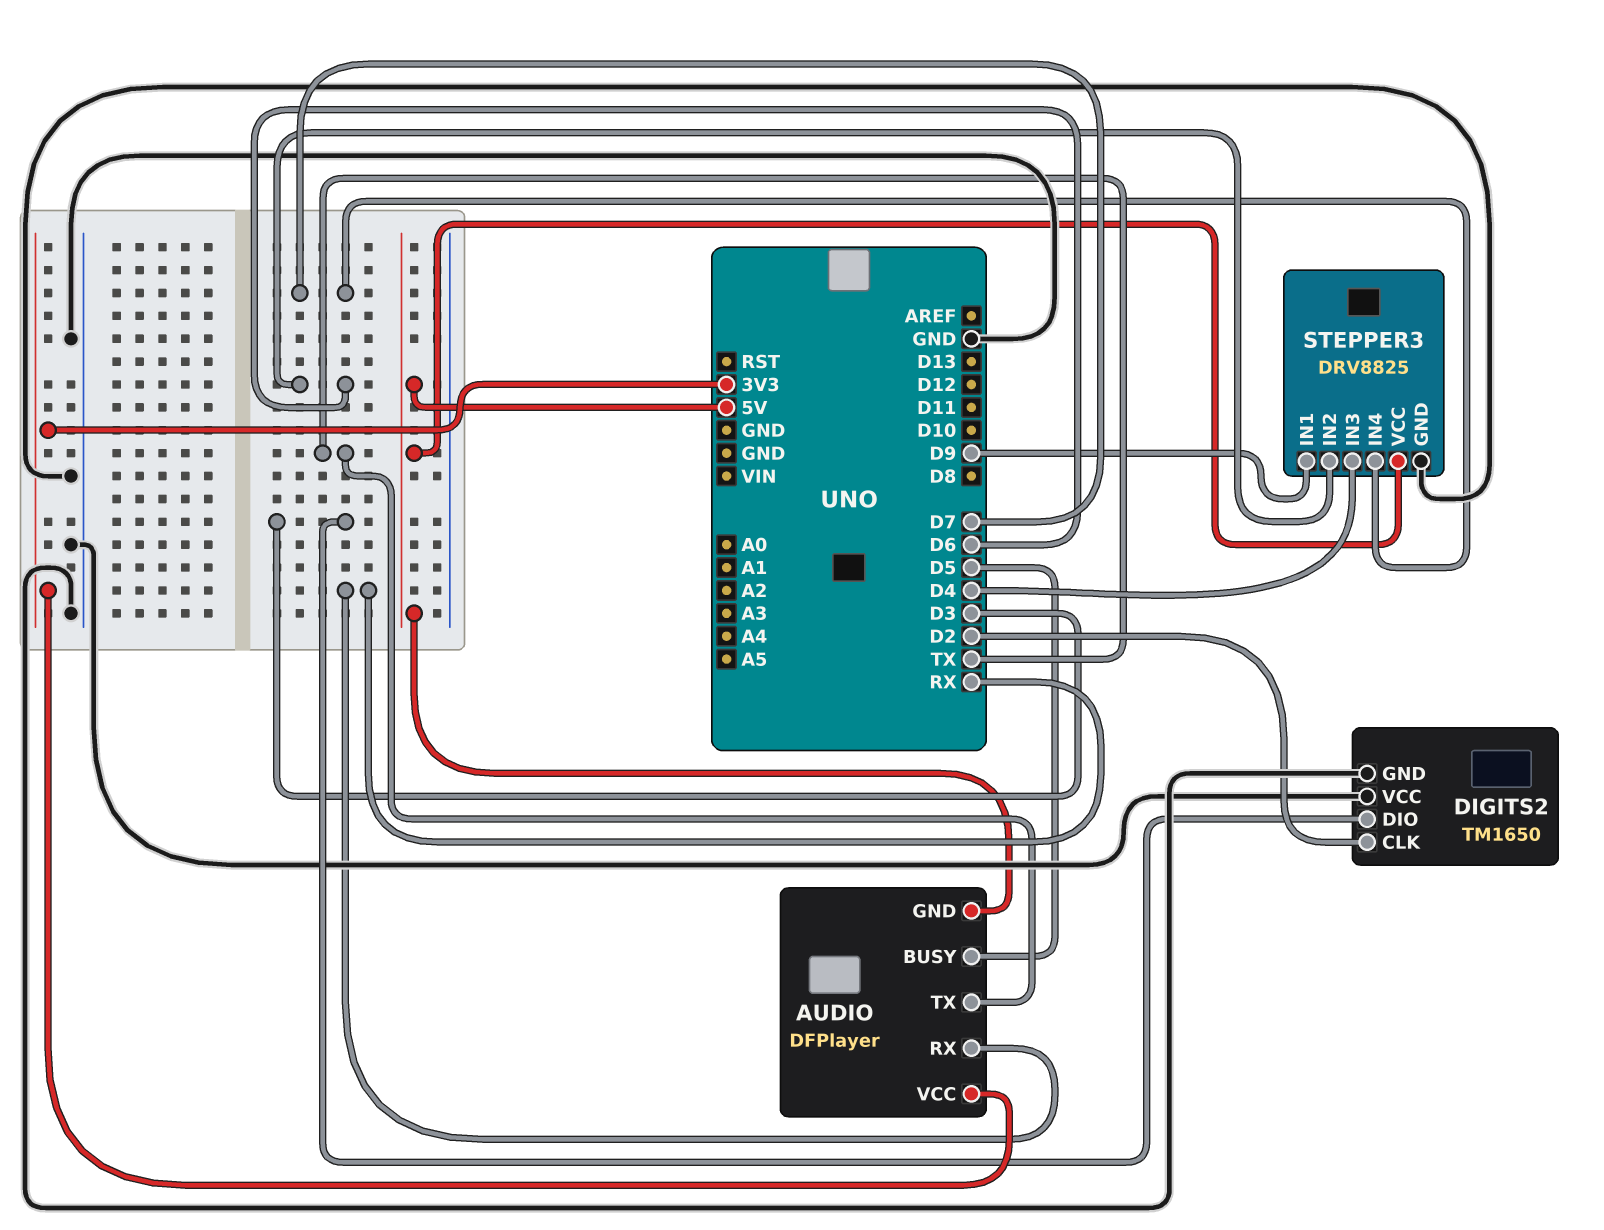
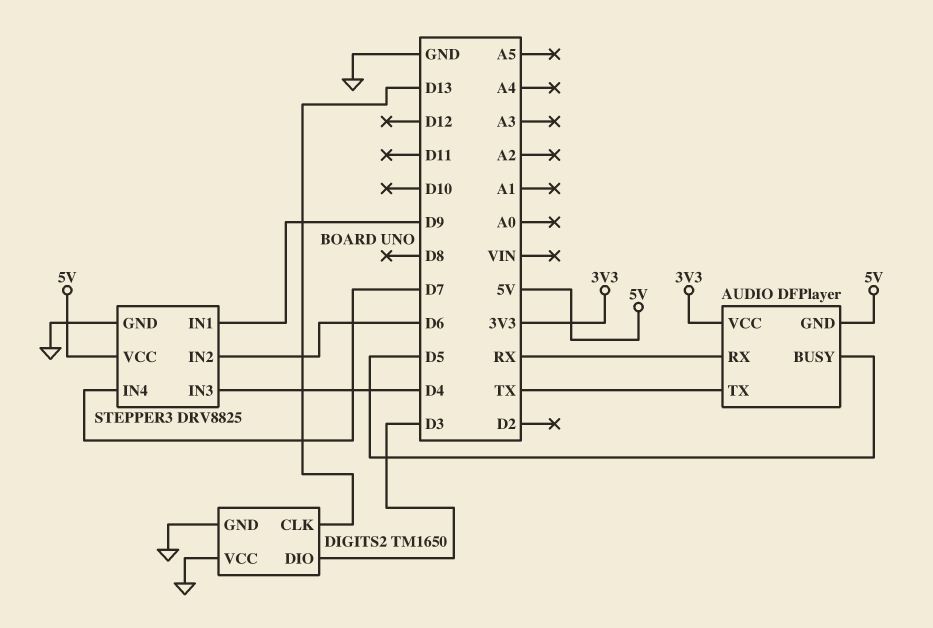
DIGITS2 pin CLK: D2 -> D13

